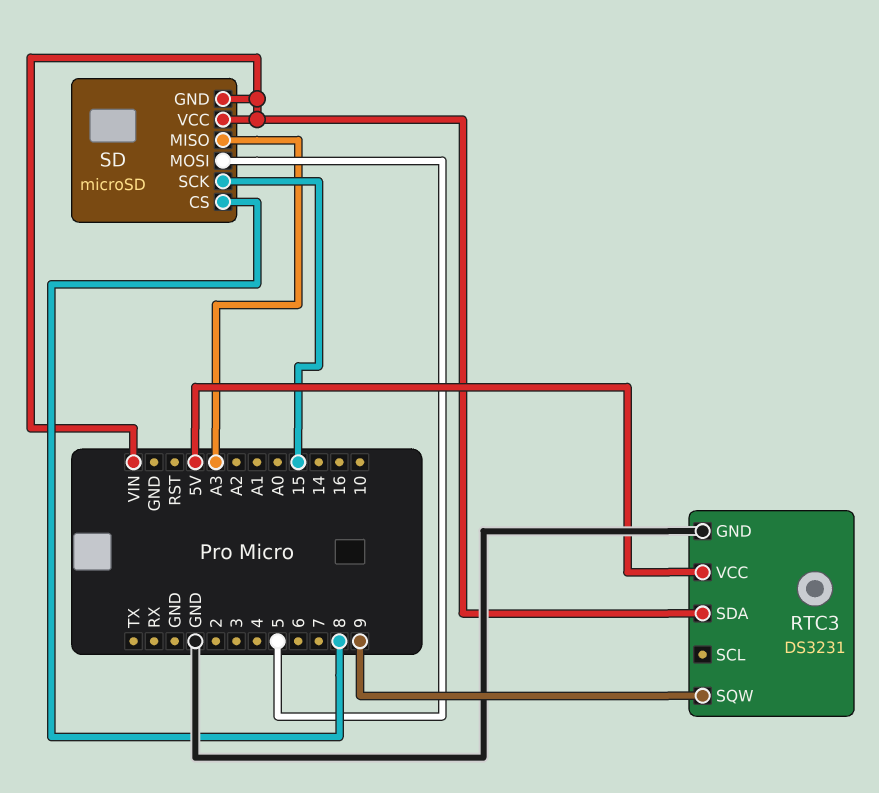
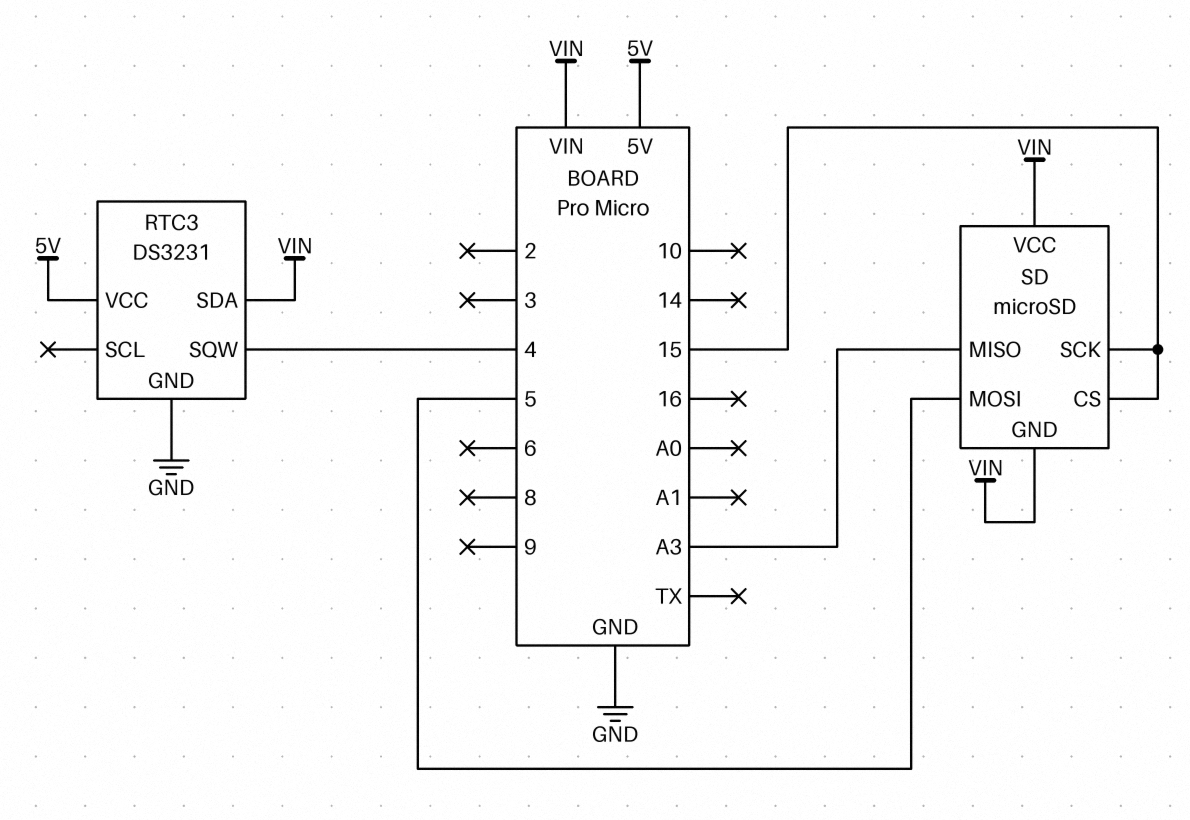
RTC3 pin SQW: 9 -> 4
SD pin CS: 8 -> 15

